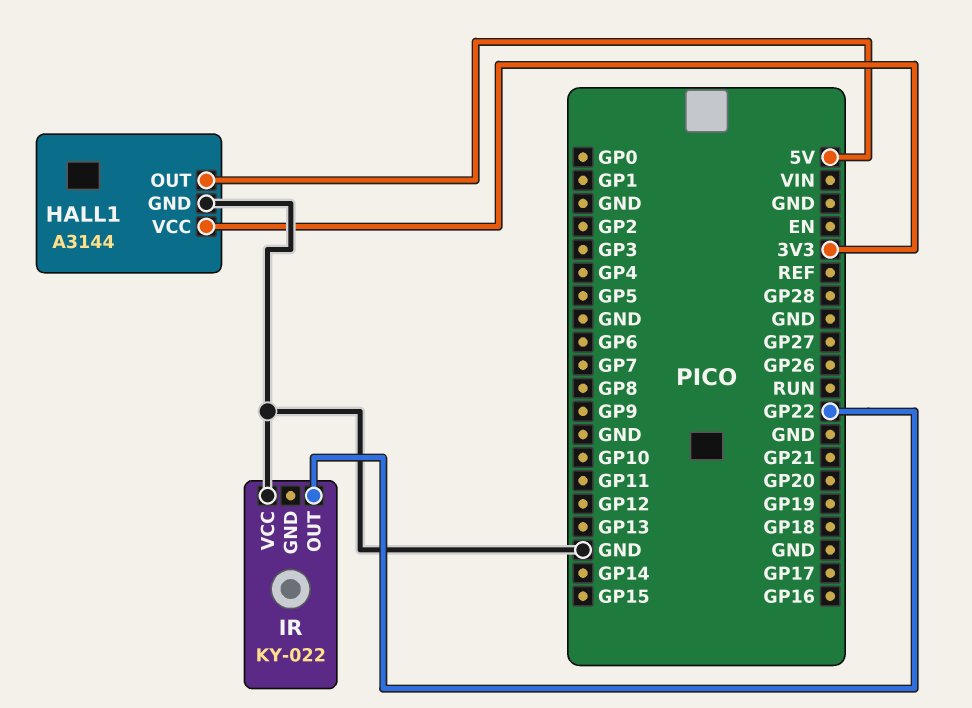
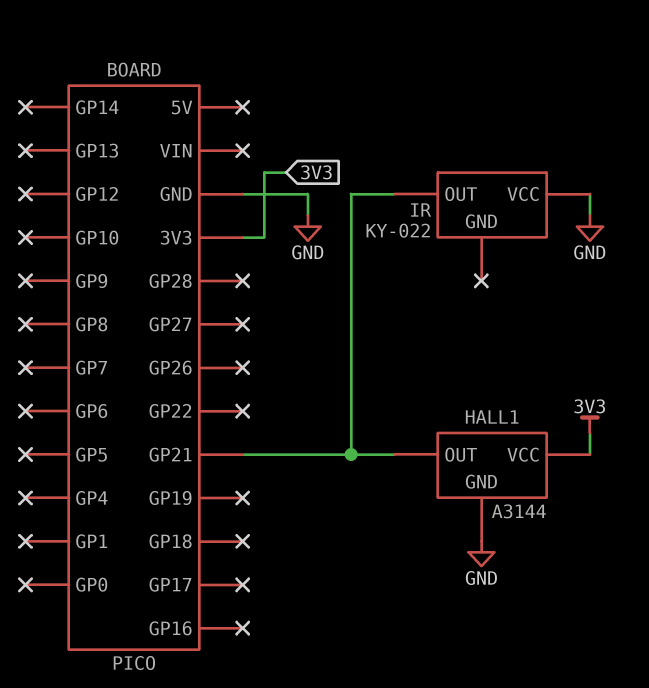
HALL1 pin OUT: 5V -> GP21
IR pin OUT: GP22 -> GP21

